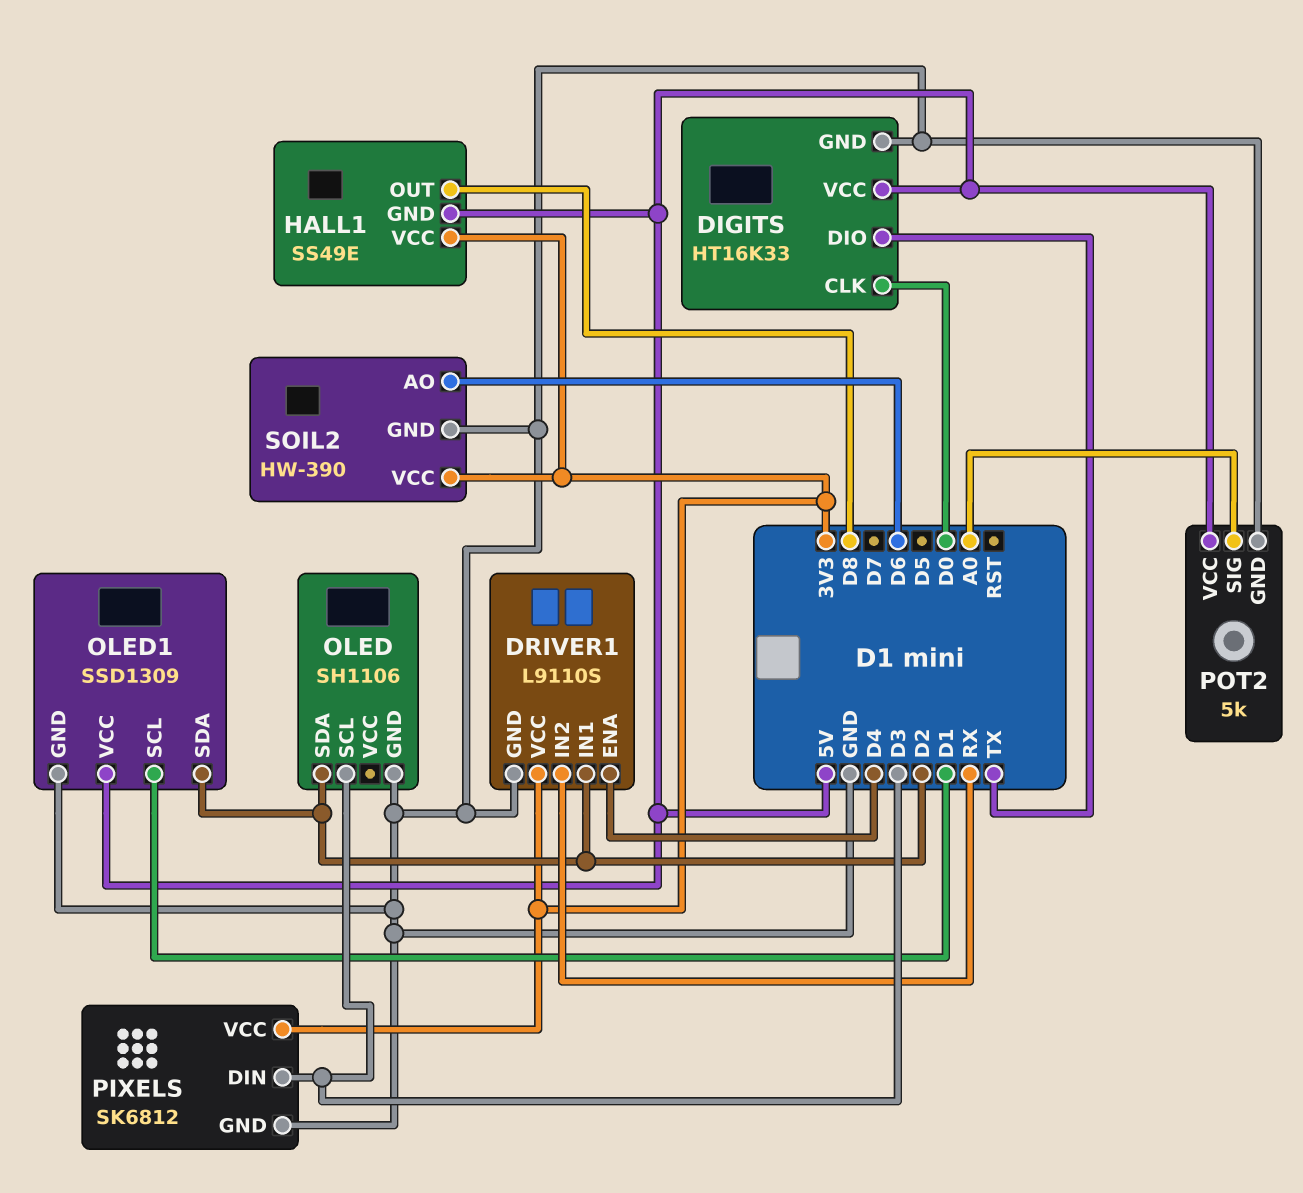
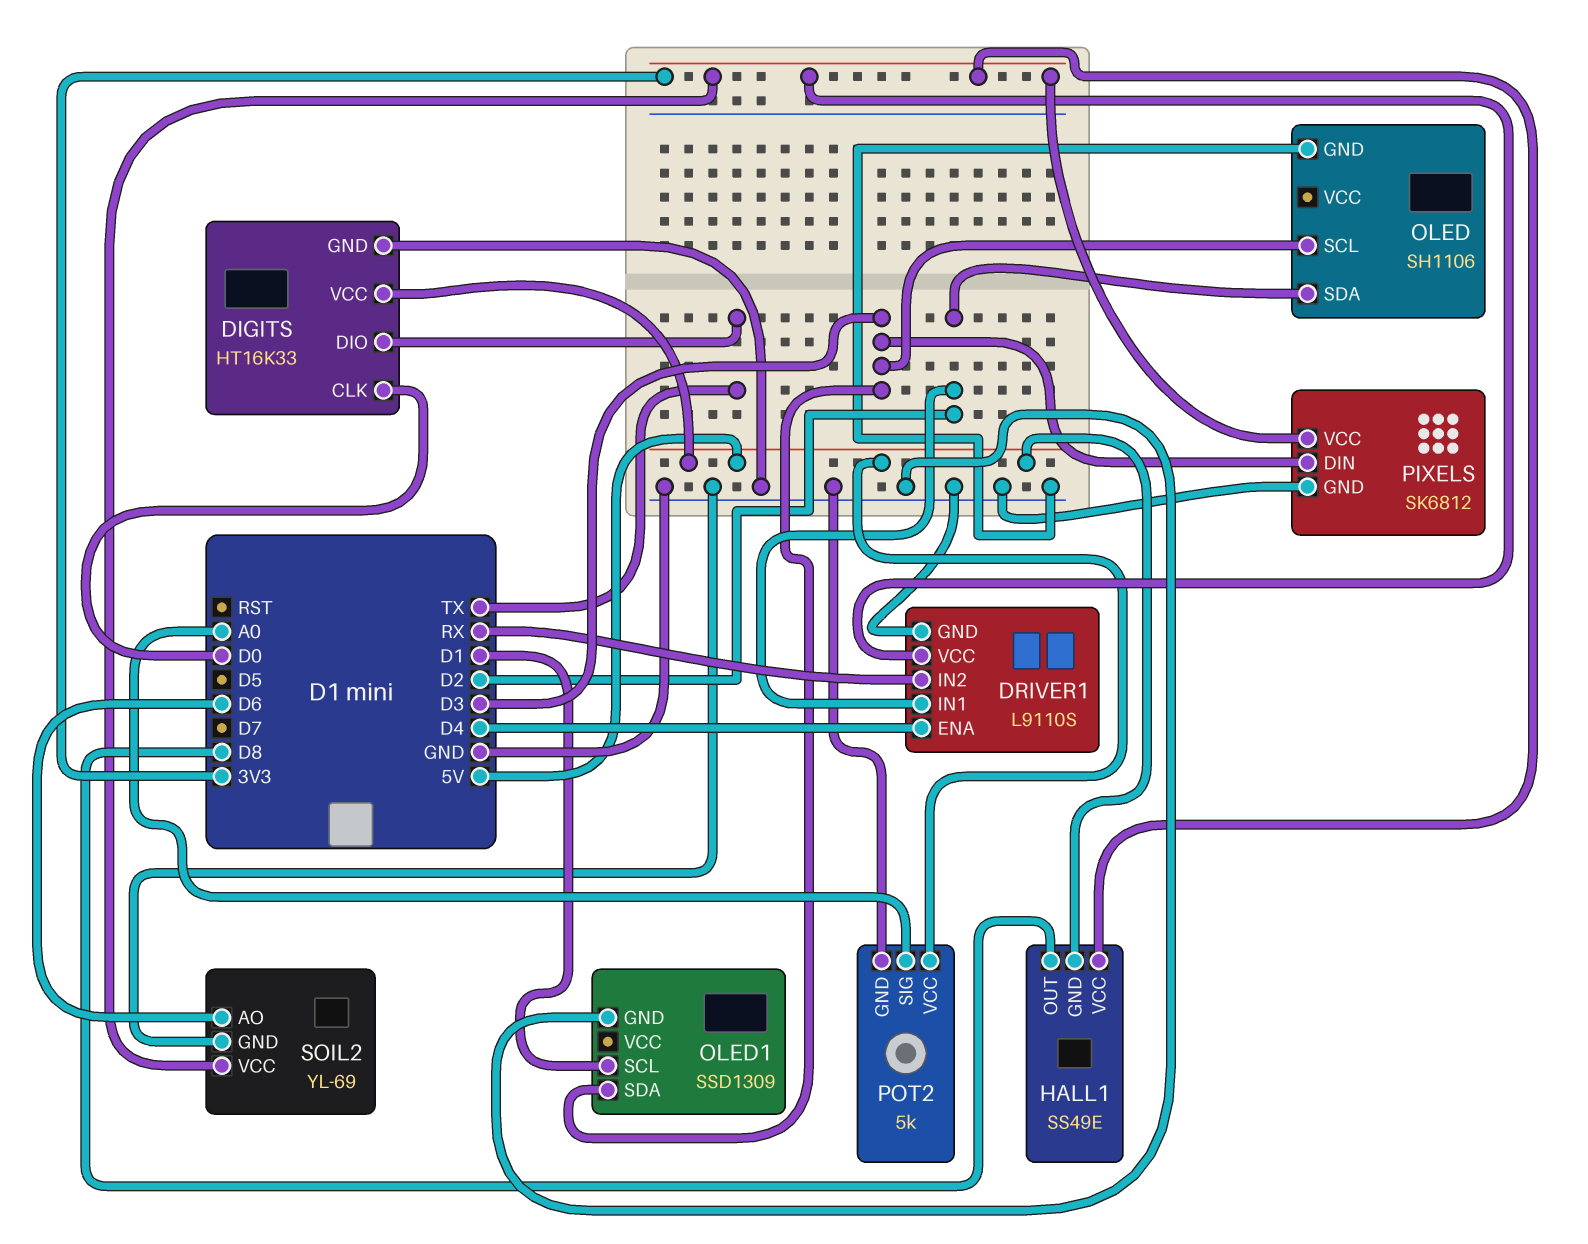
OLED1 pin SDA: D2 -> D3
OLED1 pin VCC: 5V -> none
SOIL2: HW-390 -> YL-69

